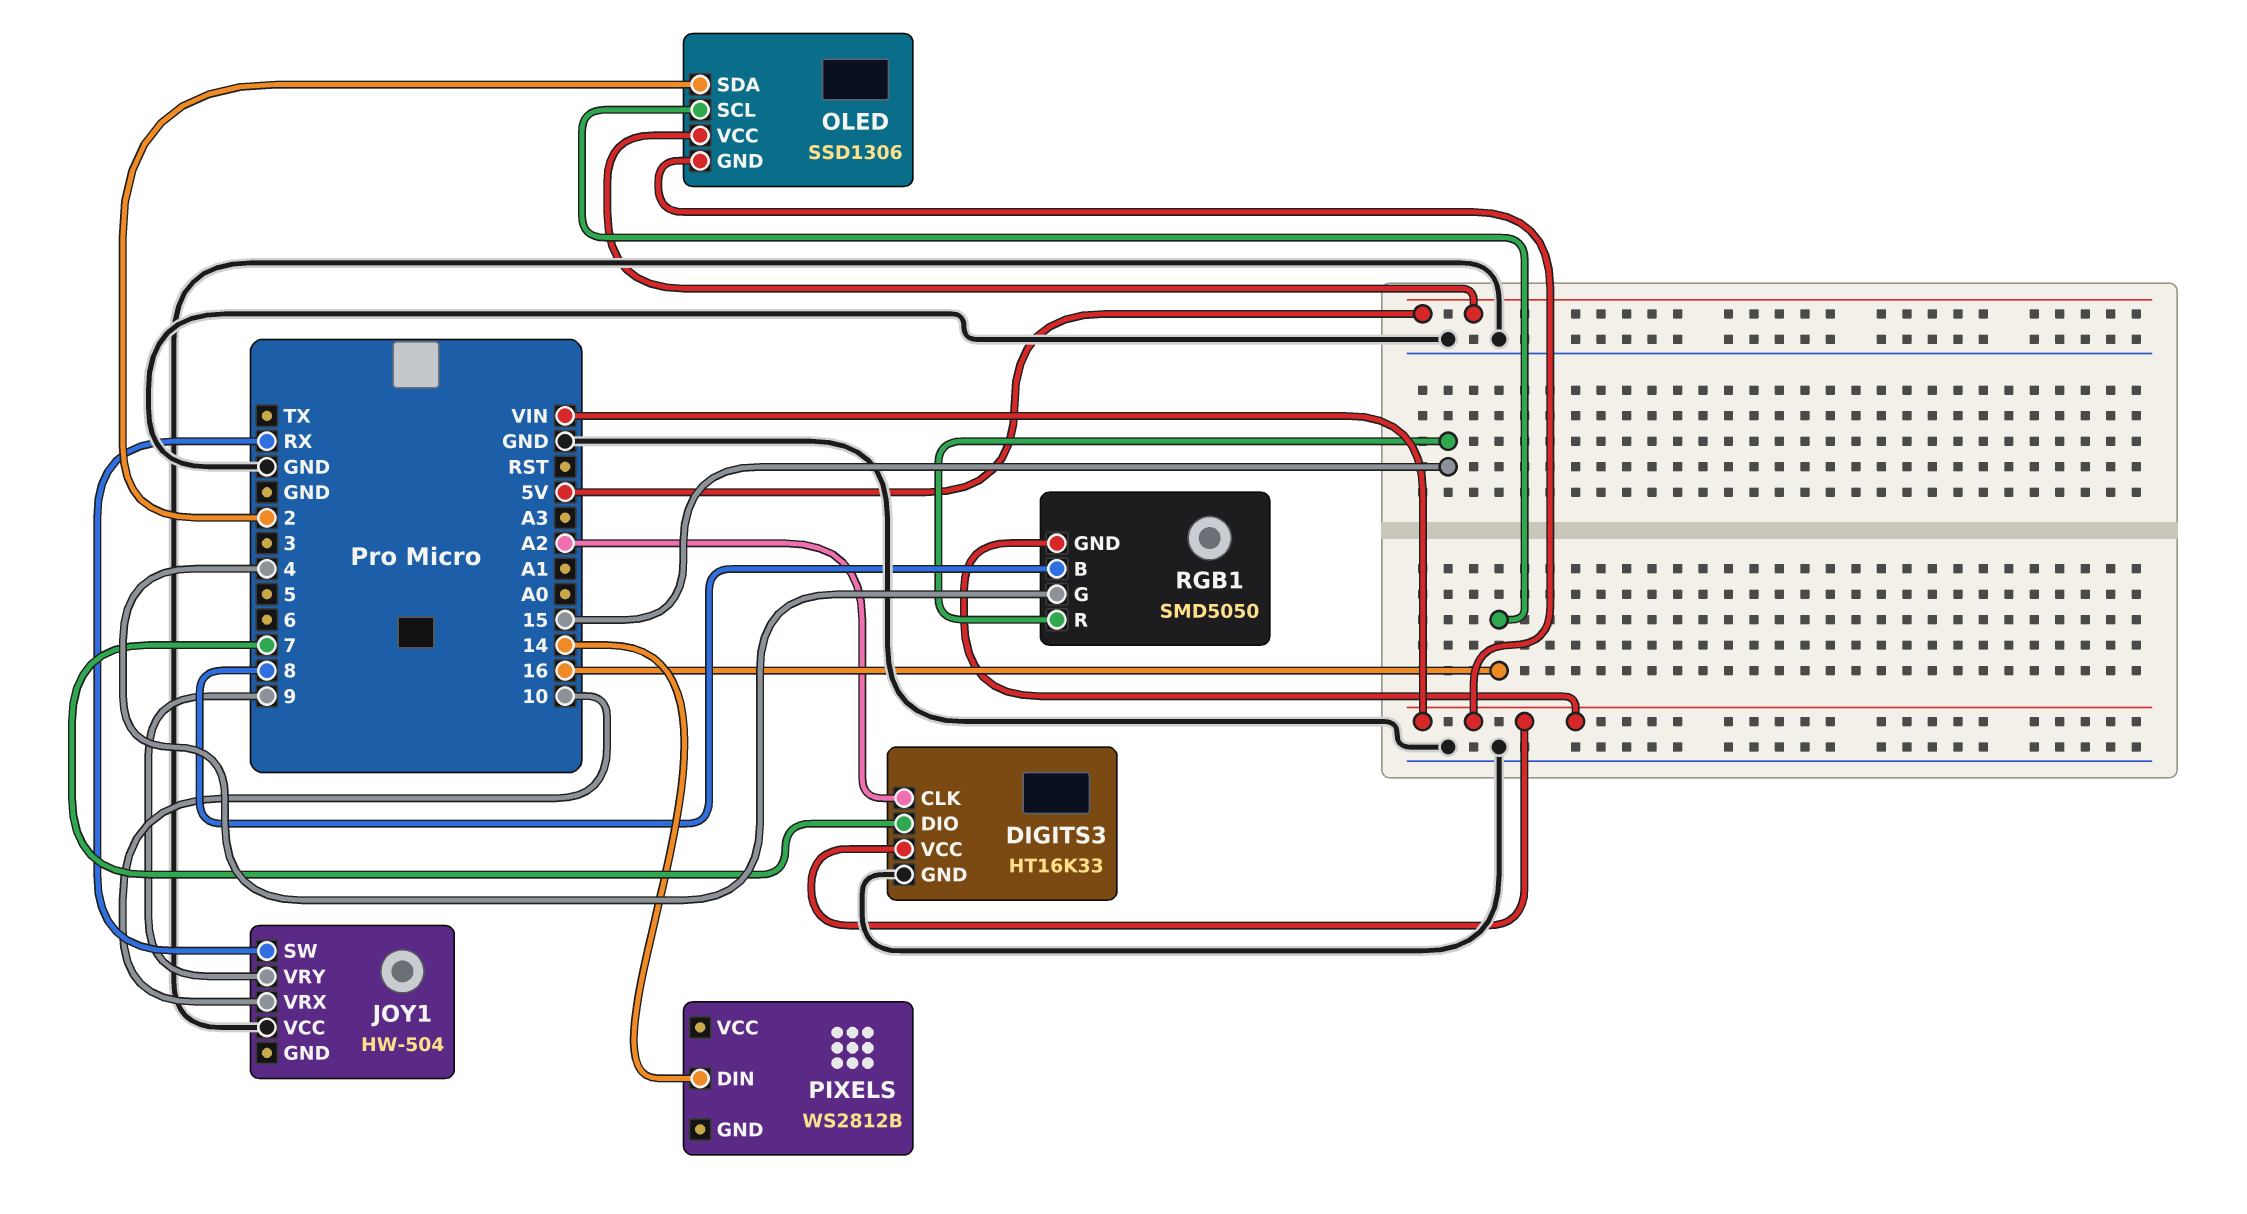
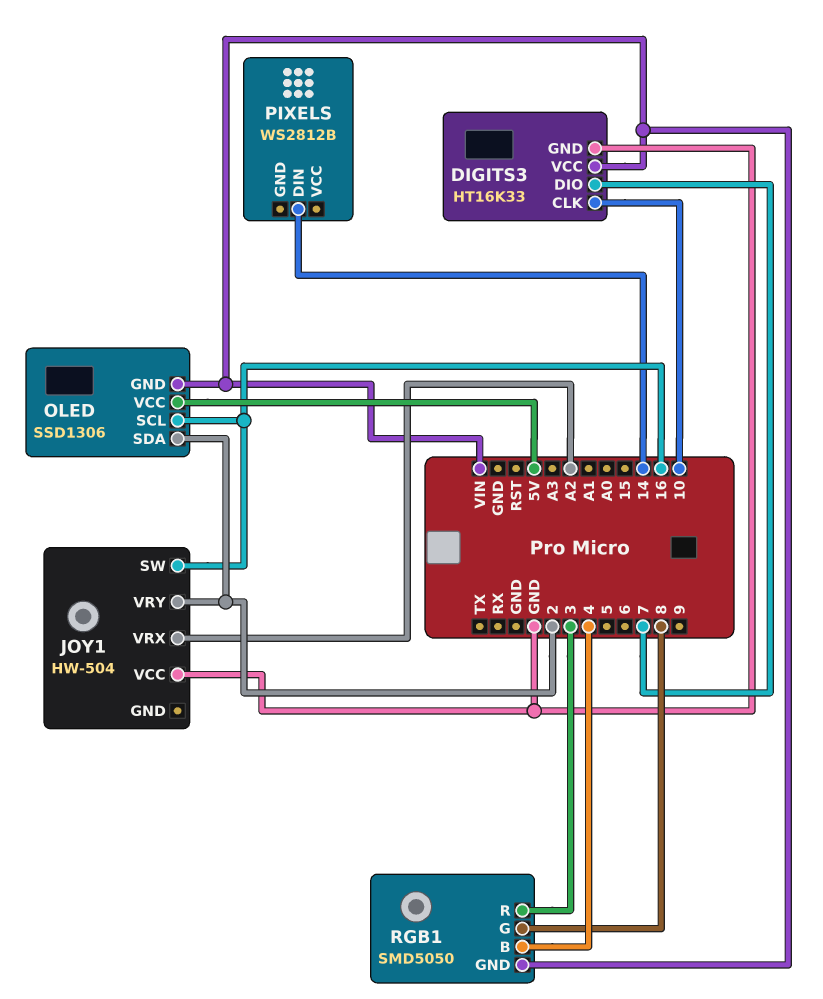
DIGITS3 pin CLK: A2 -> 10
JOY1 pin SW: RX -> 16
JOY1 pin VRX: 10 -> A2
JOY1 pin VRY: 9 -> 2
RGB1 pin B: 8 -> 4
RGB1 pin G: 4 -> 8
RGB1 pin R: 15 -> 3

